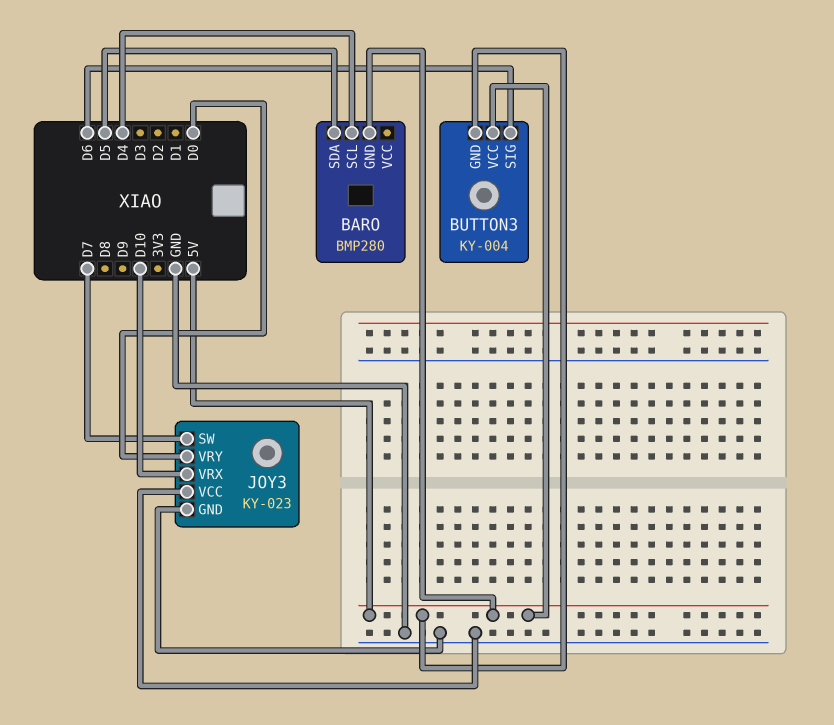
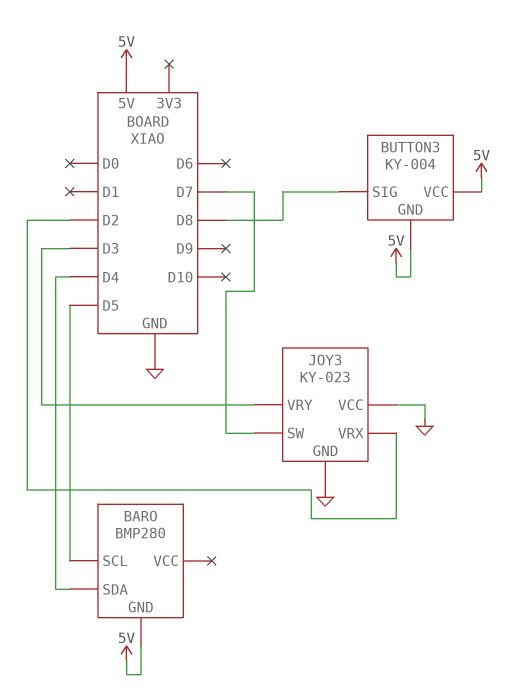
BARO pin SCL: D4 -> D5
BARO pin SDA: D5 -> D4
BUTTON3 pin SIG: D6 -> D8
JOY3 pin VRX: D10 -> D2
JOY3 pin VRY: D0 -> D3

